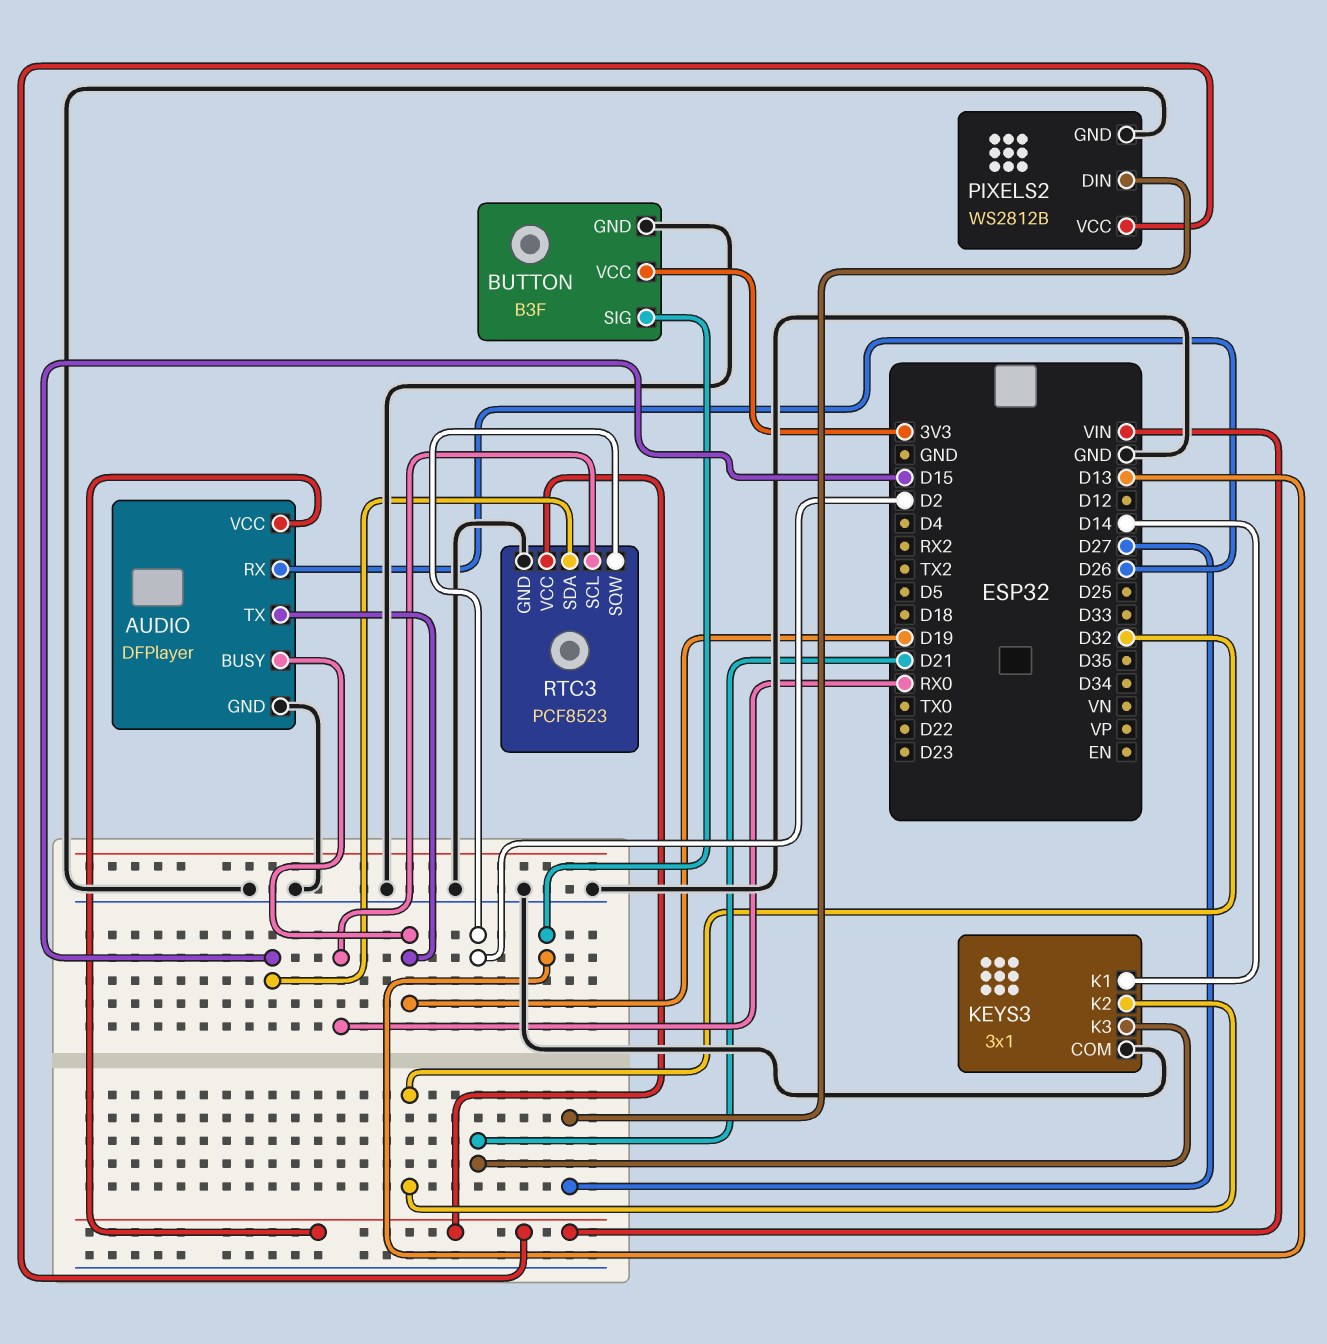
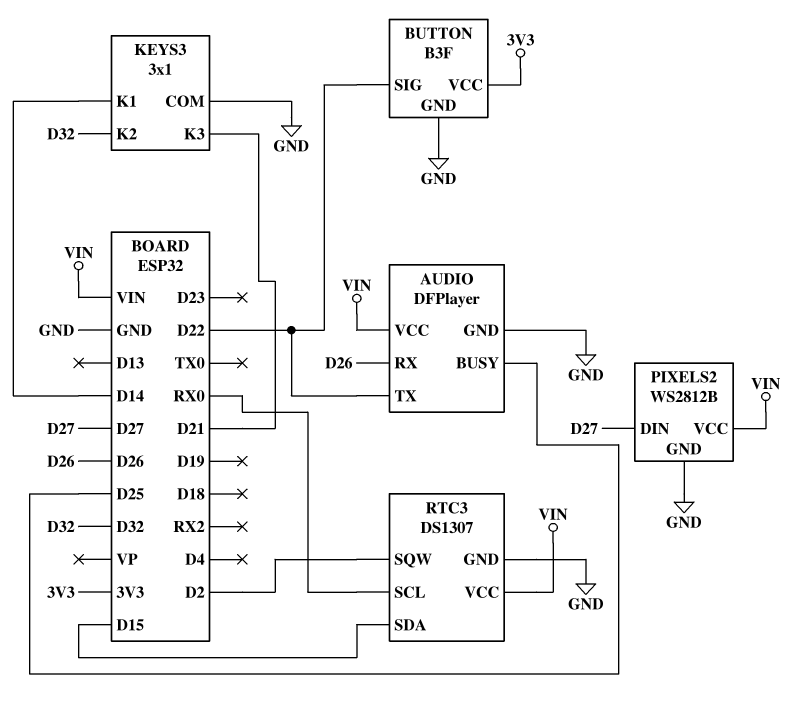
AUDIO pin BUSY: D19 -> D25
AUDIO pin TX: D19 -> D22
BUTTON pin SIG: D13 -> D22
RTC3: PCF8523 -> DS1307

